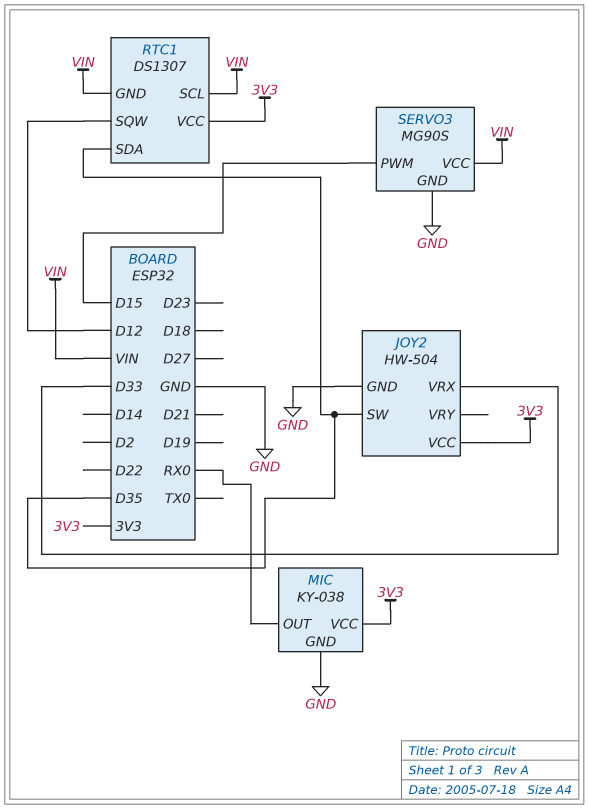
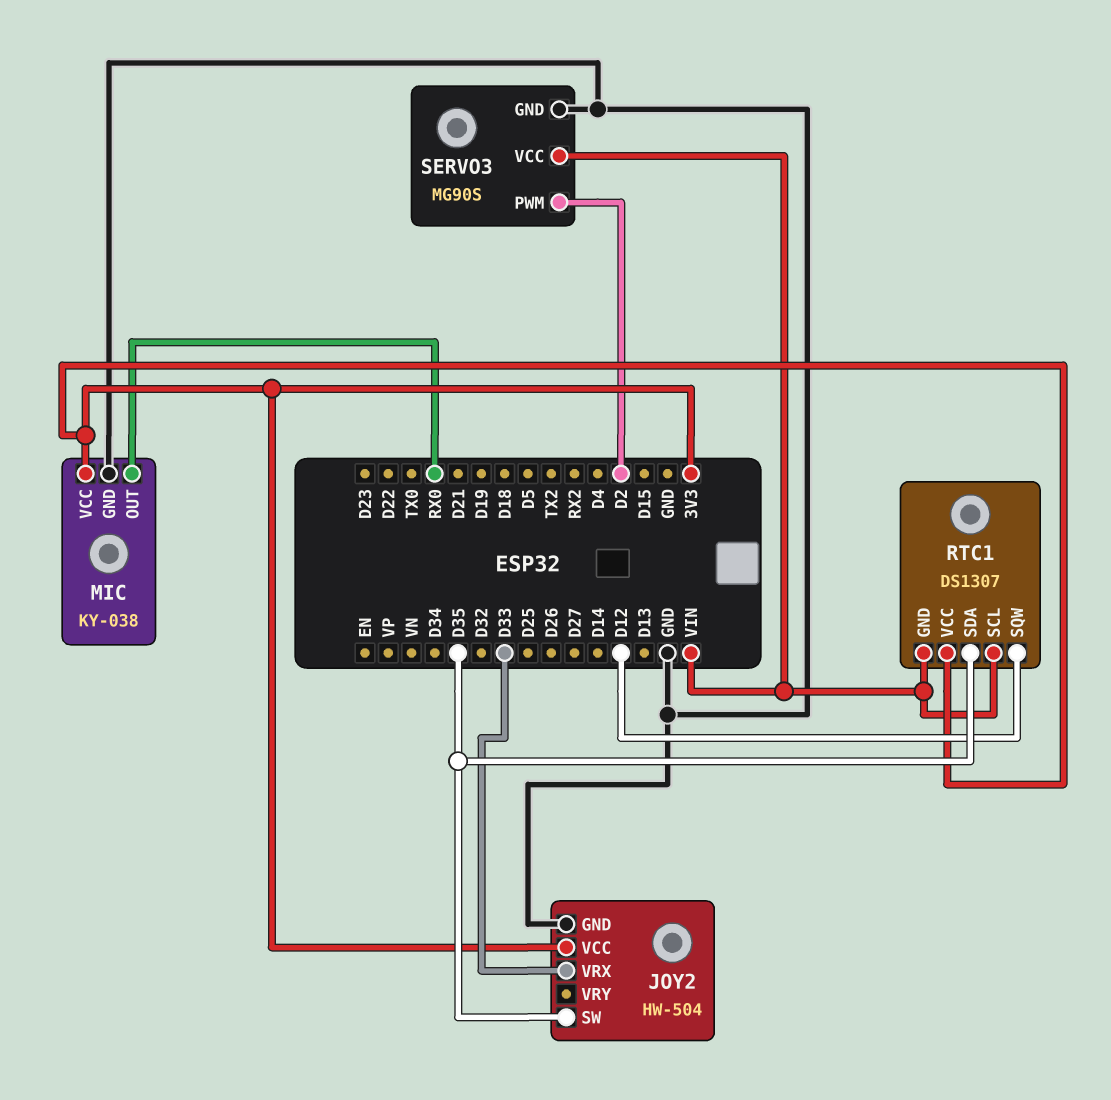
SERVO3 pin PWM: D15 -> D2

